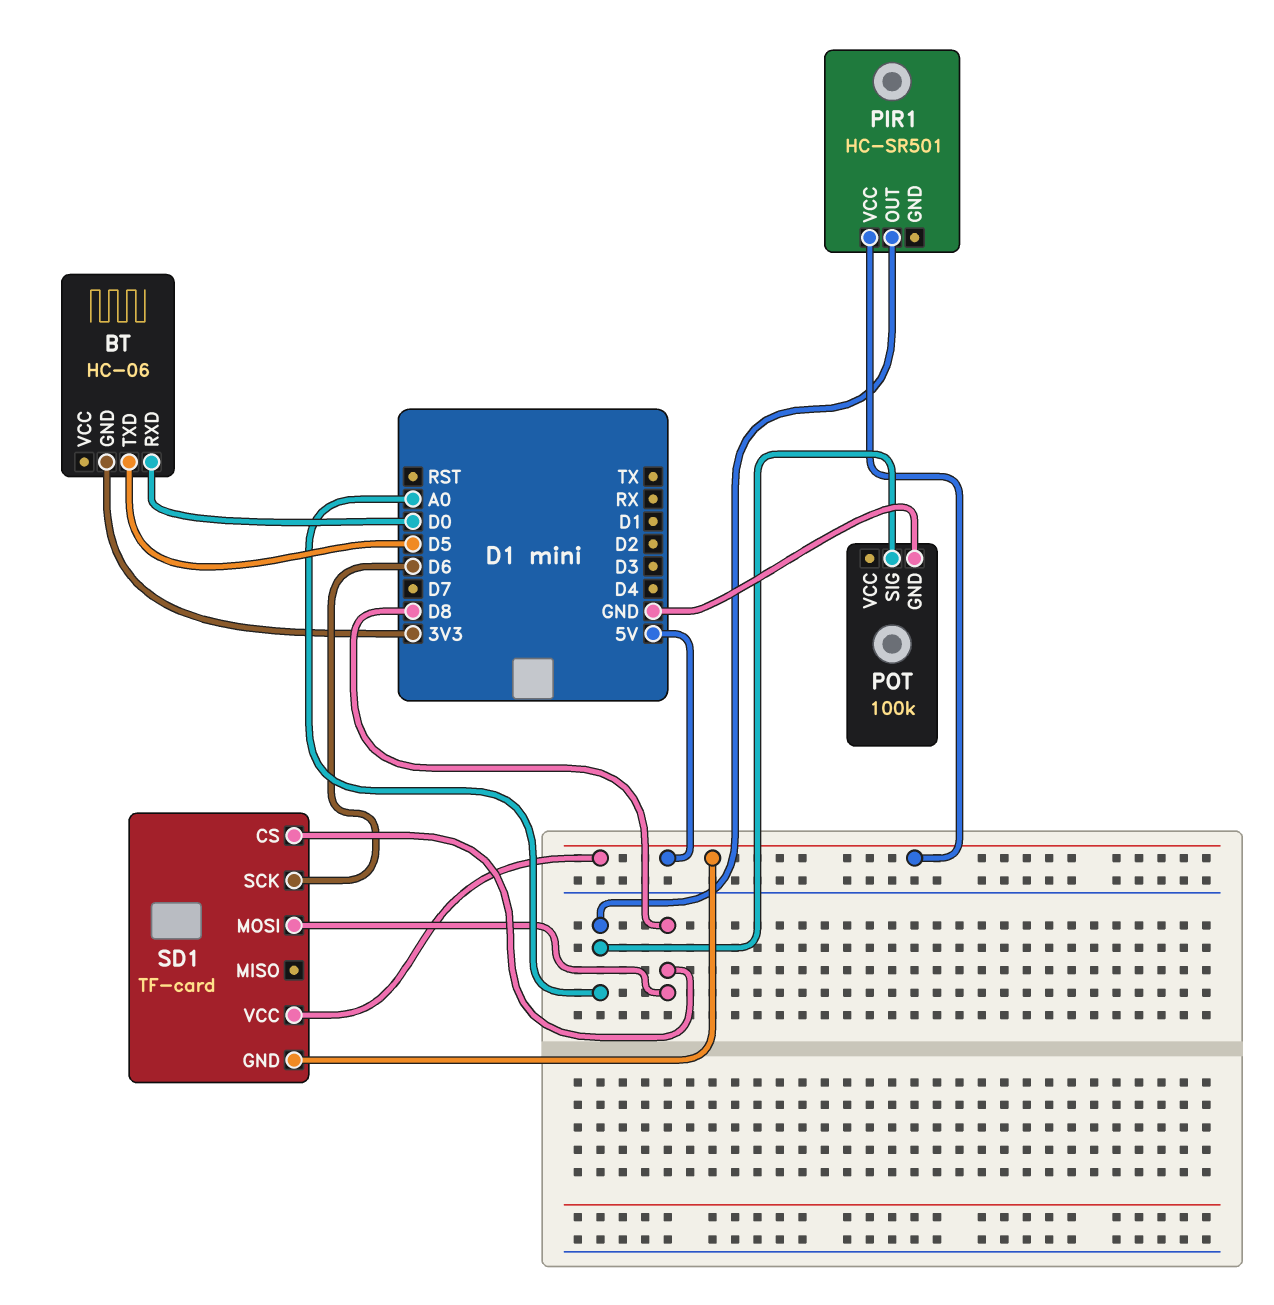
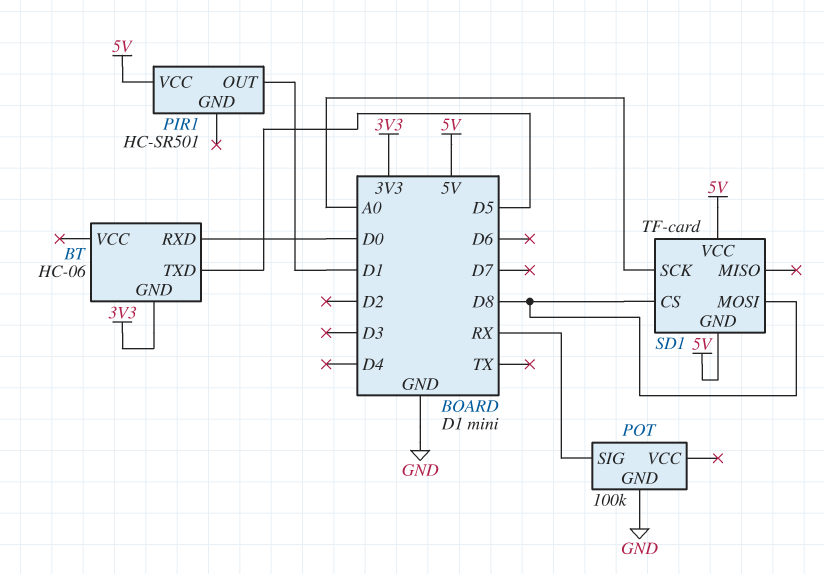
PIR1 pin OUT: A0 -> D1
POT pin SIG: A0 -> RX
SD1 pin SCK: D6 -> A0

